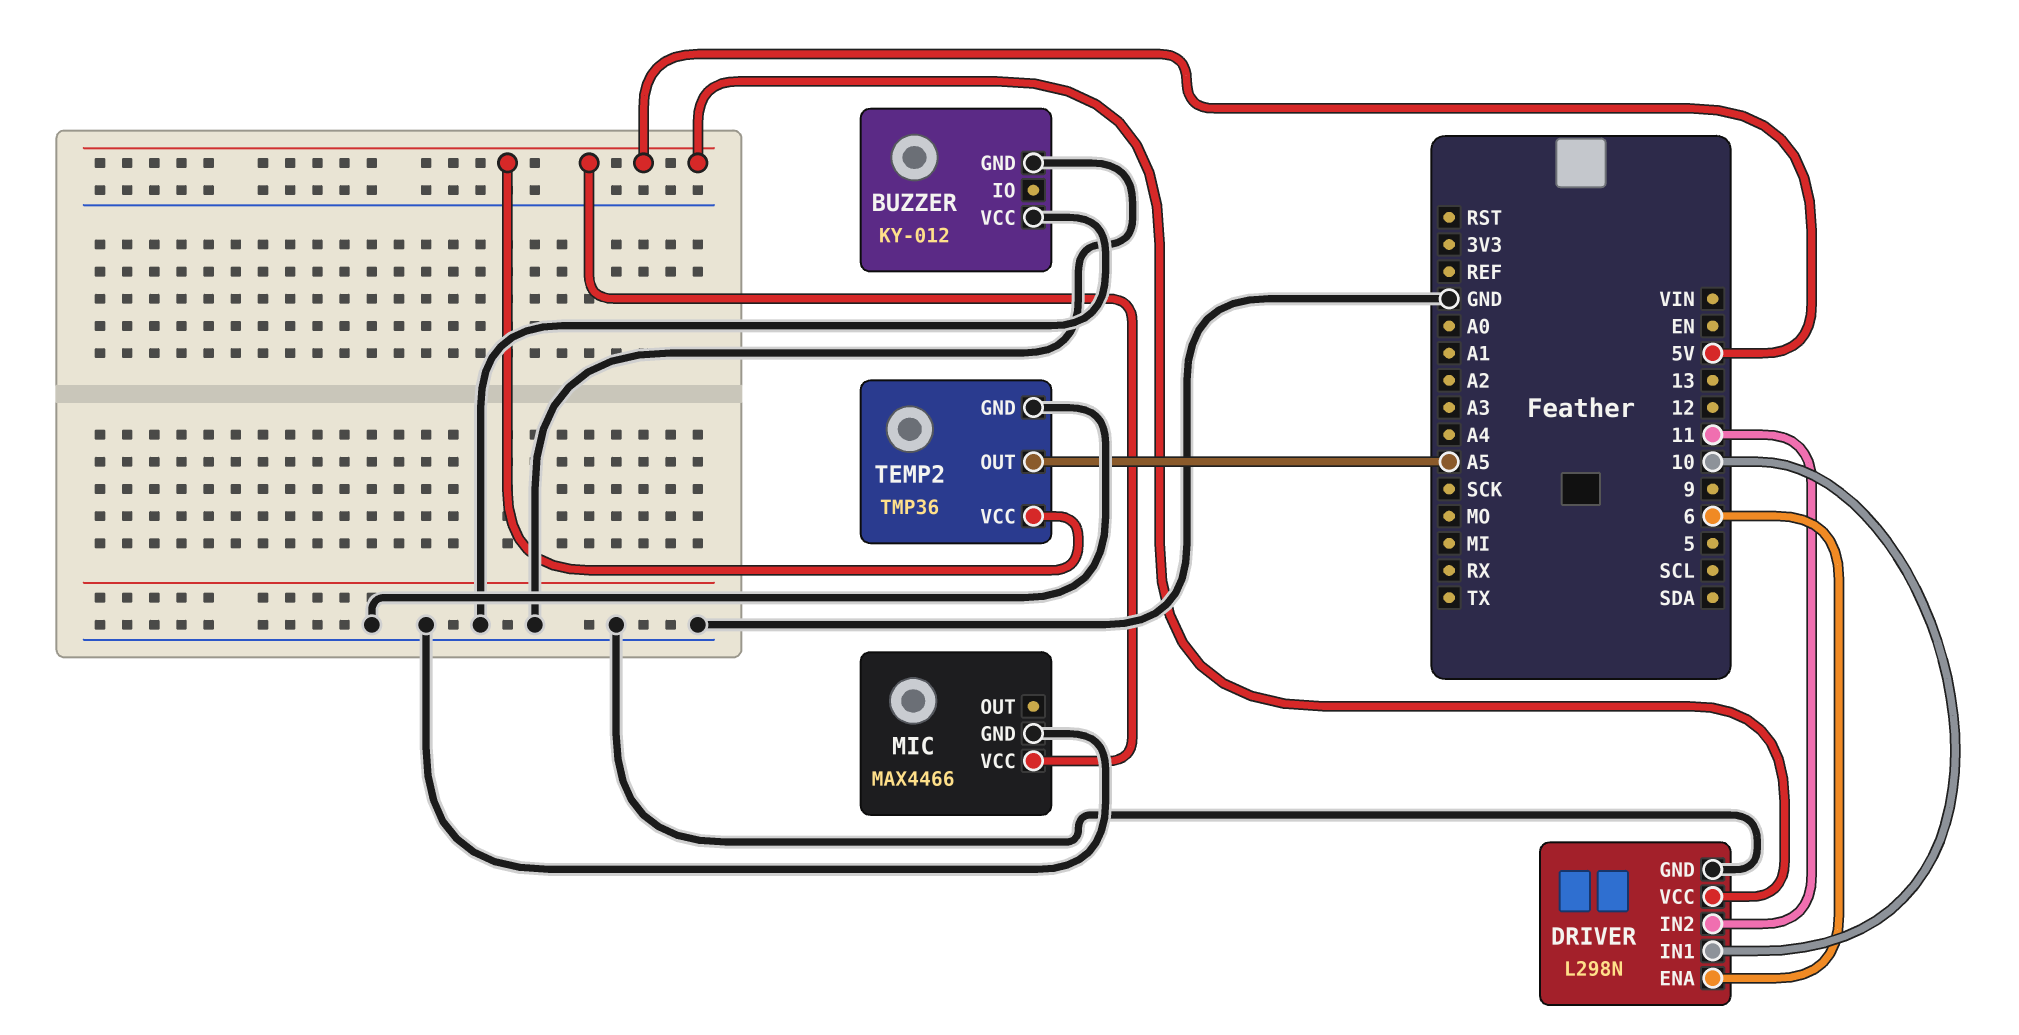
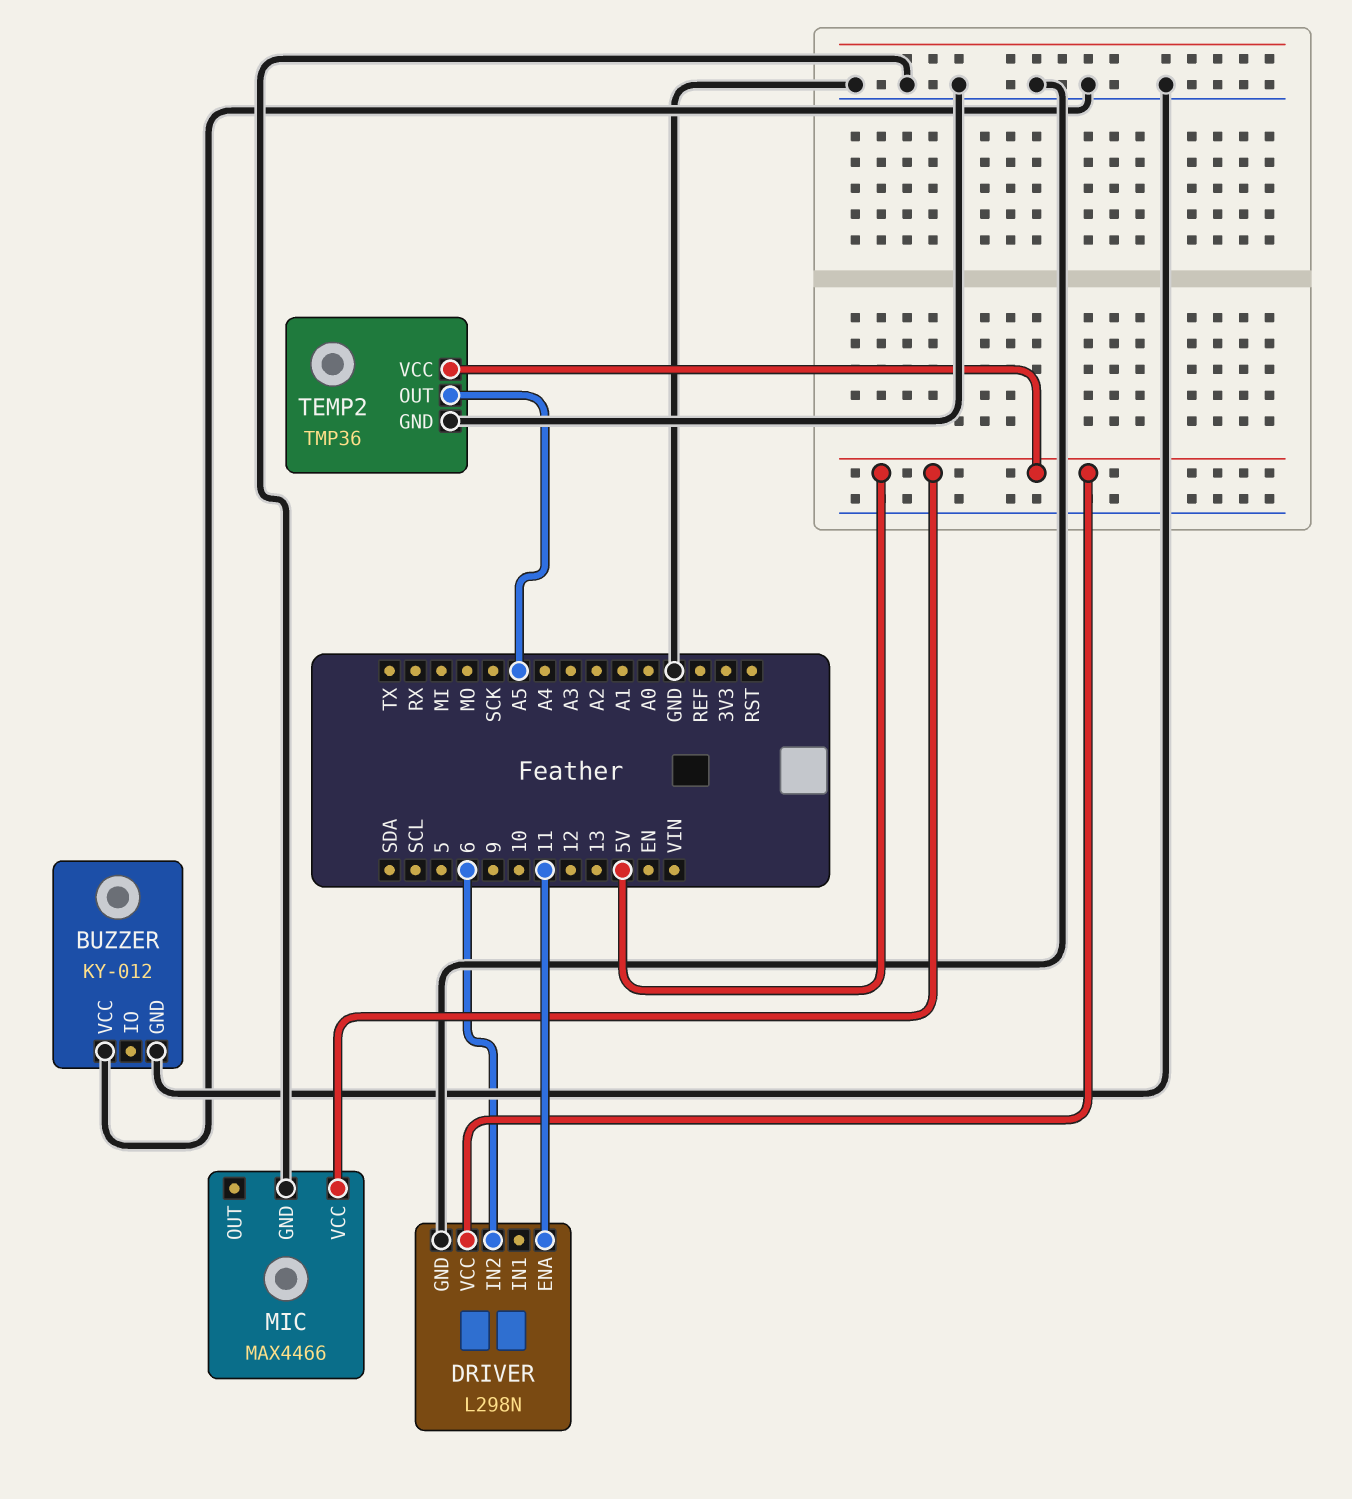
DRIVER pin ENA: 6 -> 11
DRIVER pin IN1: 10 -> none
DRIVER pin IN2: 11 -> 6

